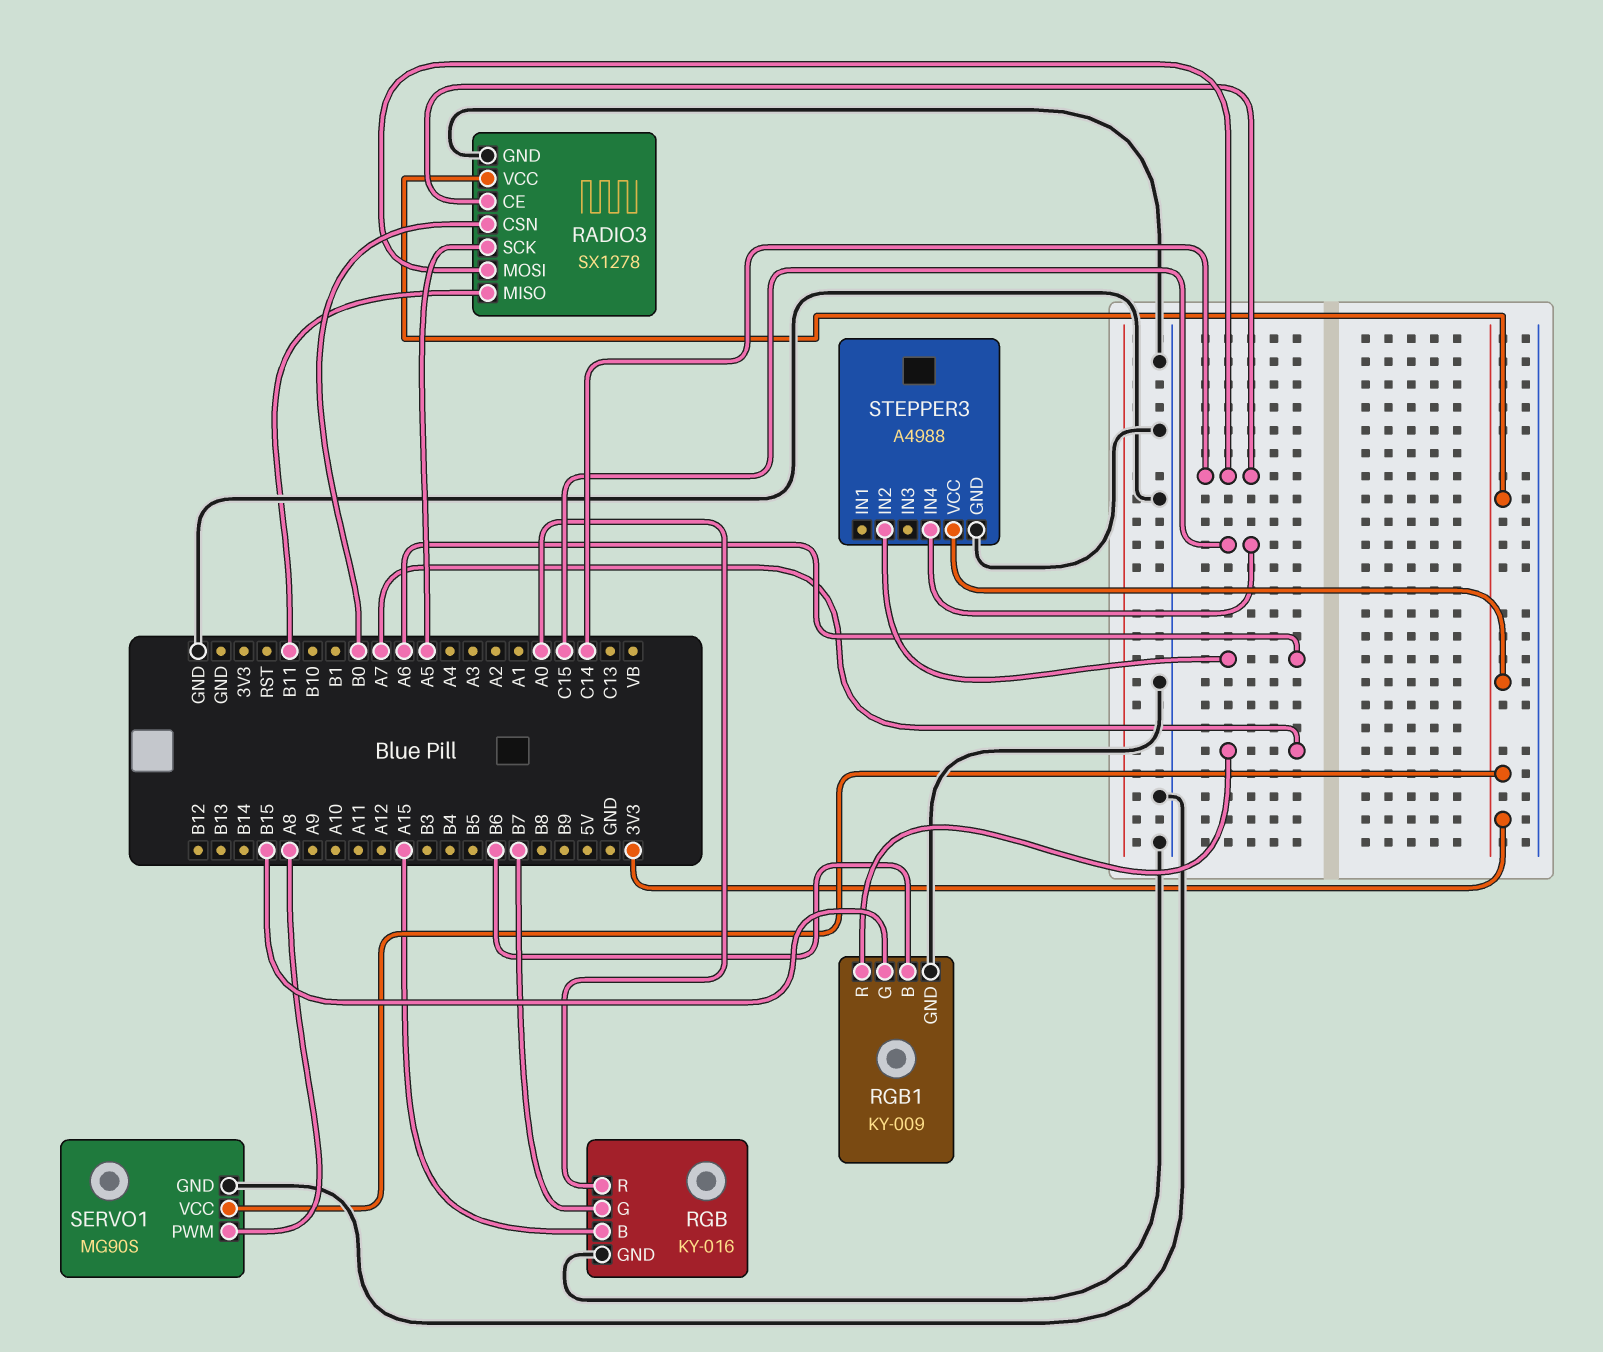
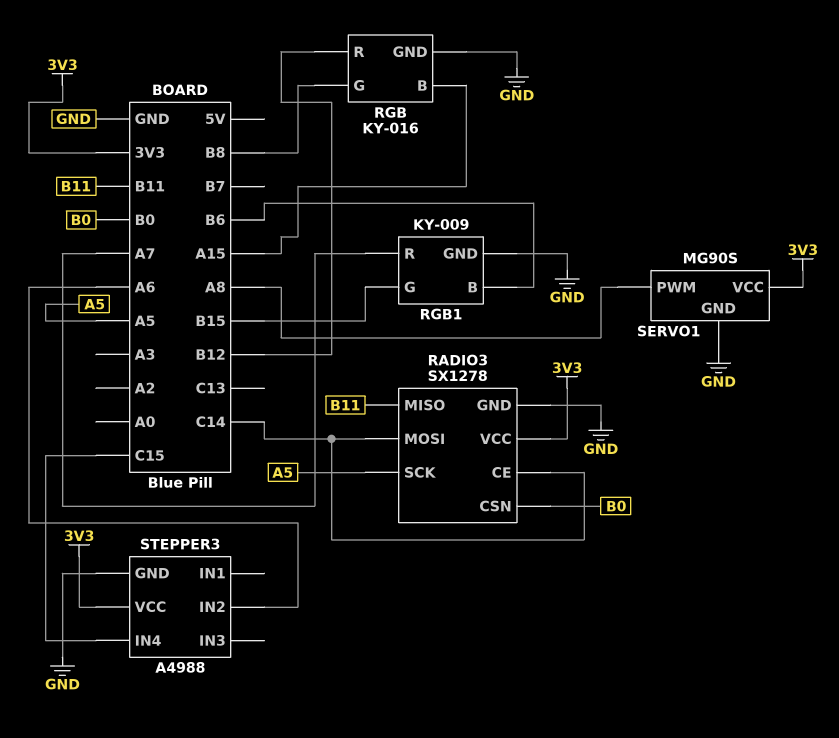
RGB pin G: B7 -> B8
RGB pin R: A0 -> B12

